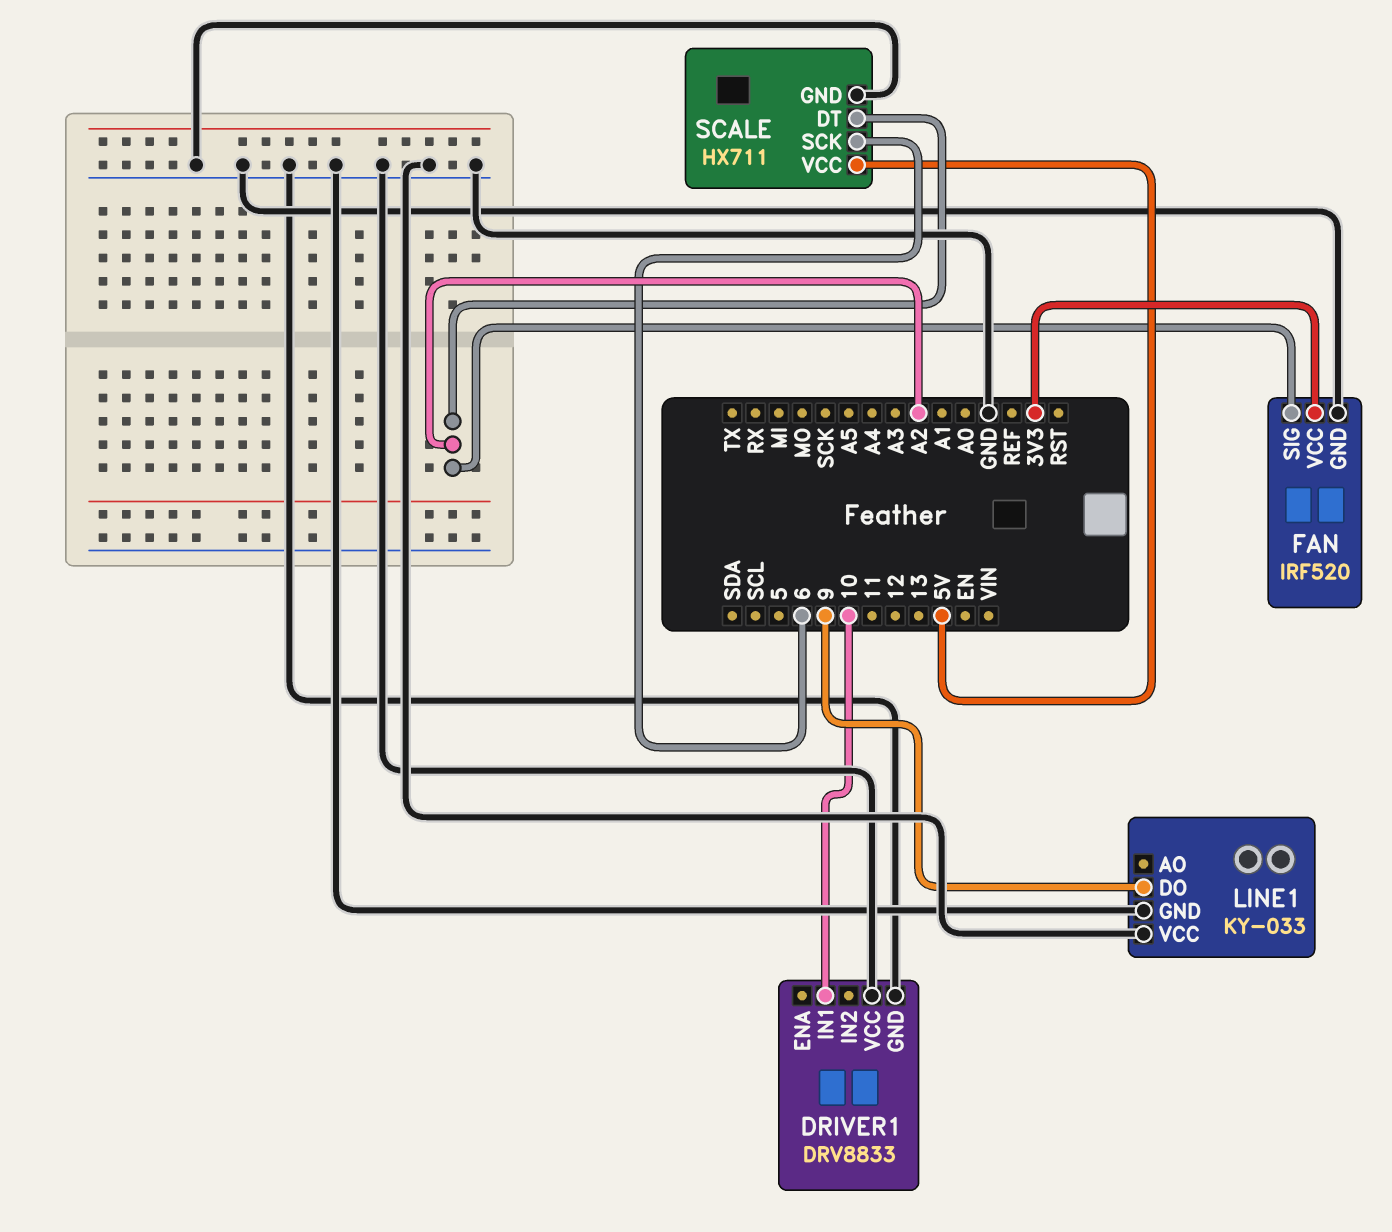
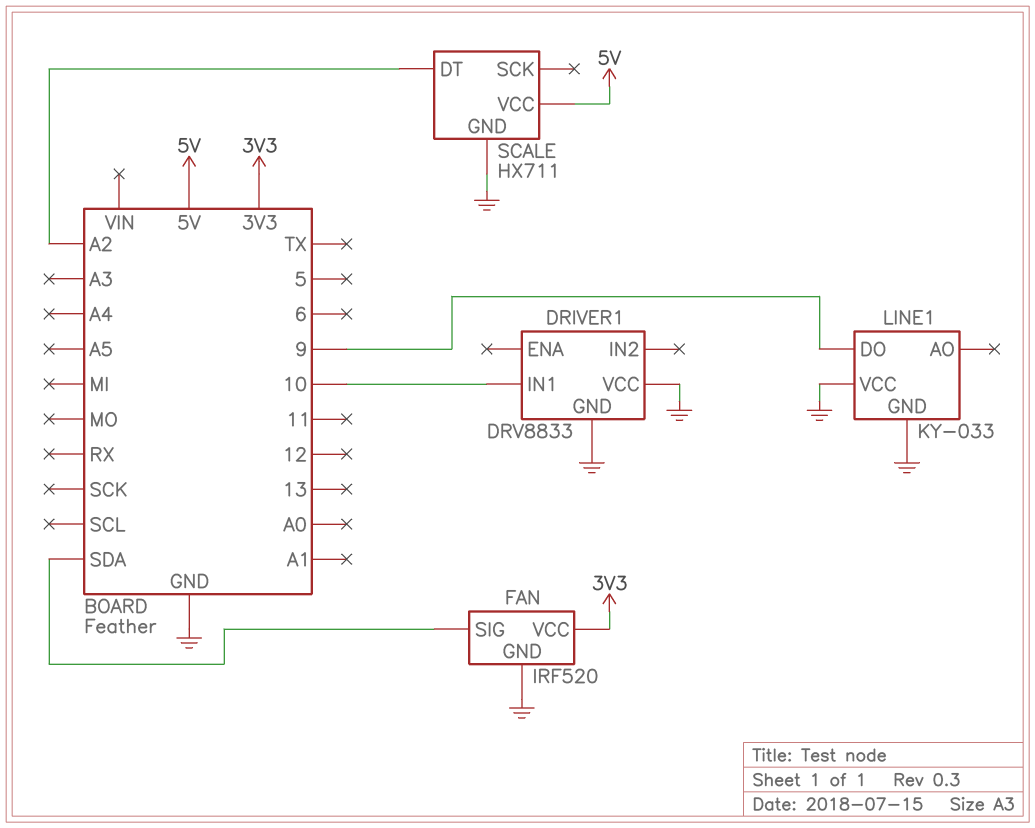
FAN pin SIG: A2 -> SDA
SCALE pin SCK: 6 -> none

